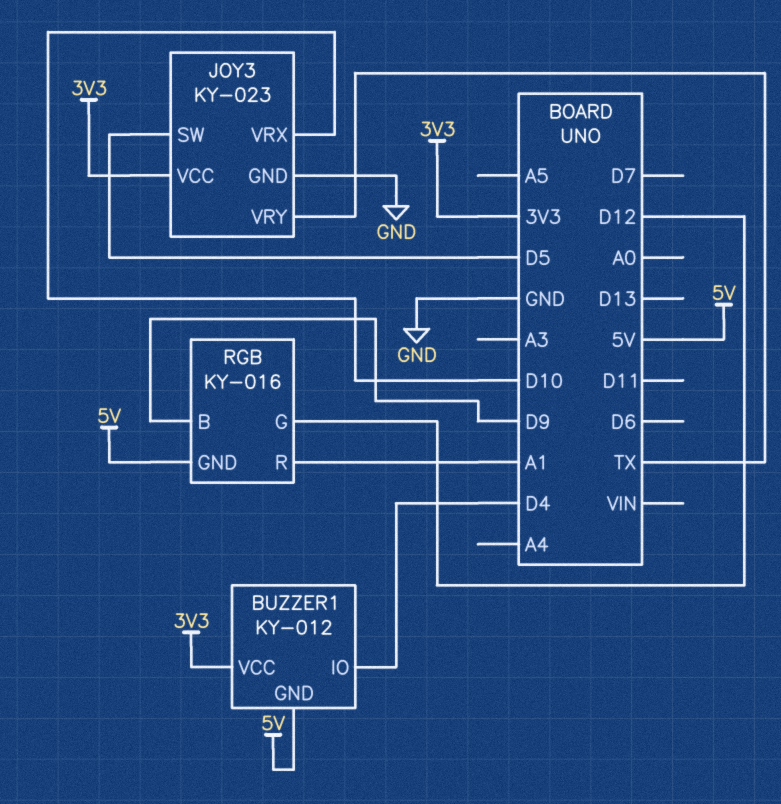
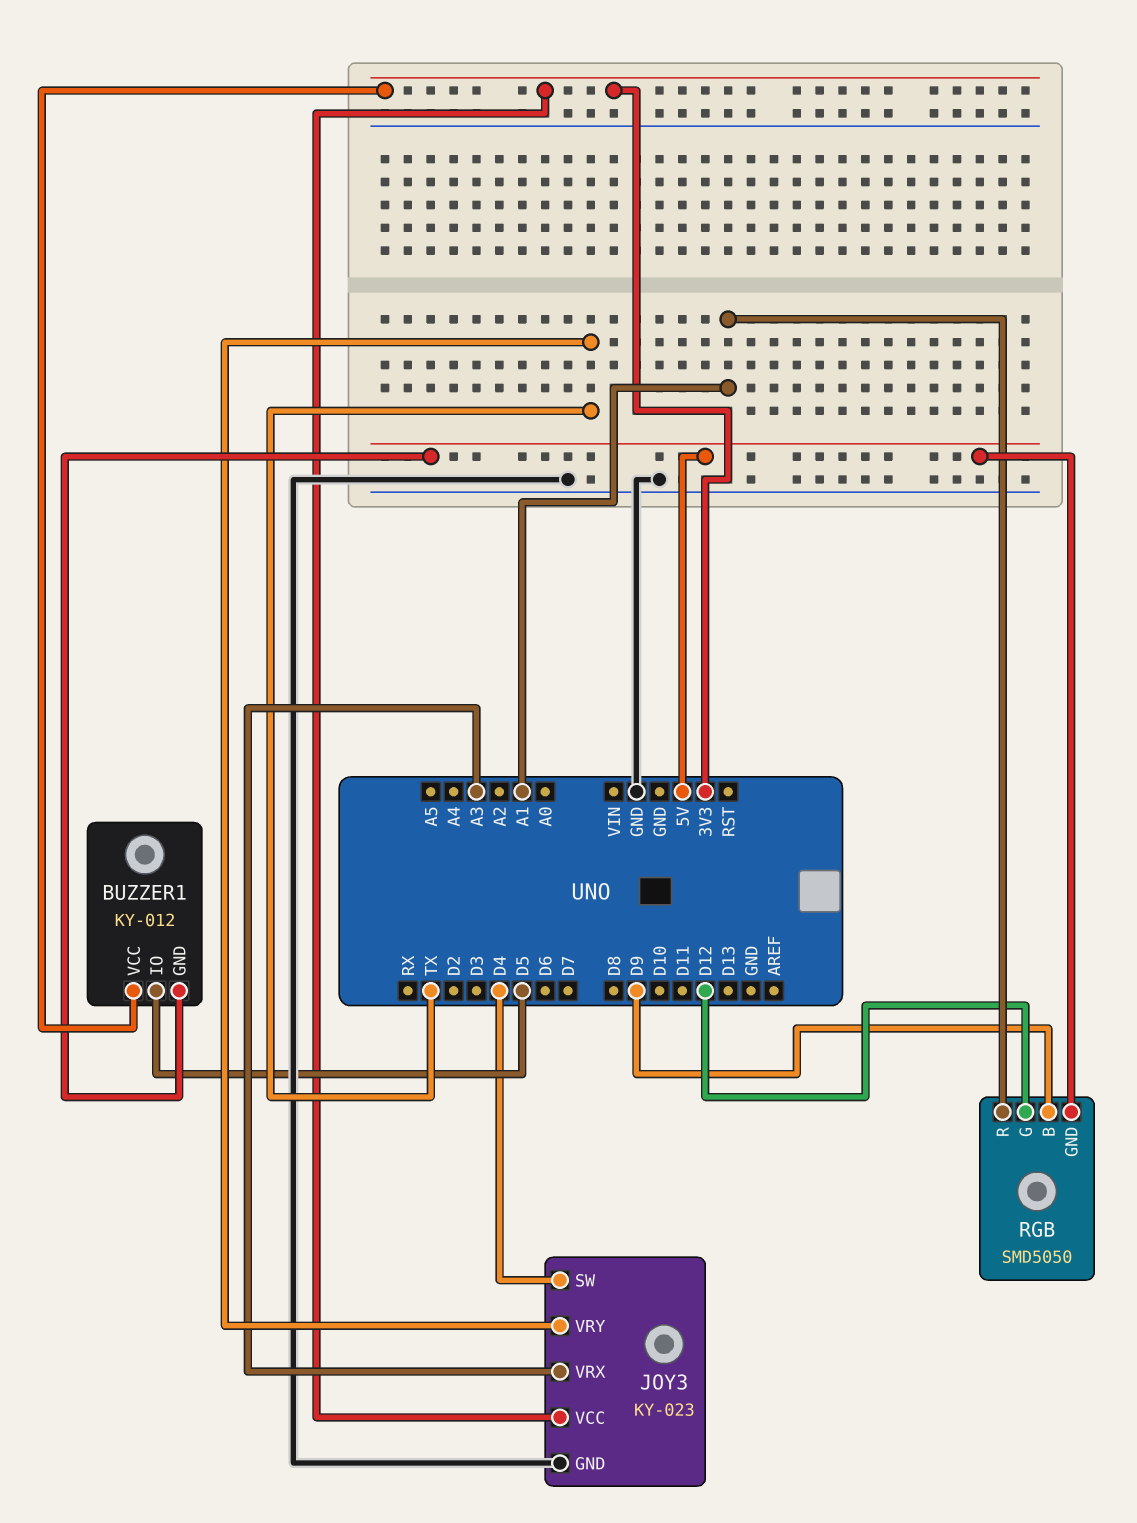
BUZZER1 pin IO: D4 -> D5
JOY3 pin SW: D5 -> D4
JOY3 pin VRX: D10 -> A3
RGB: KY-016 -> SMD5050

